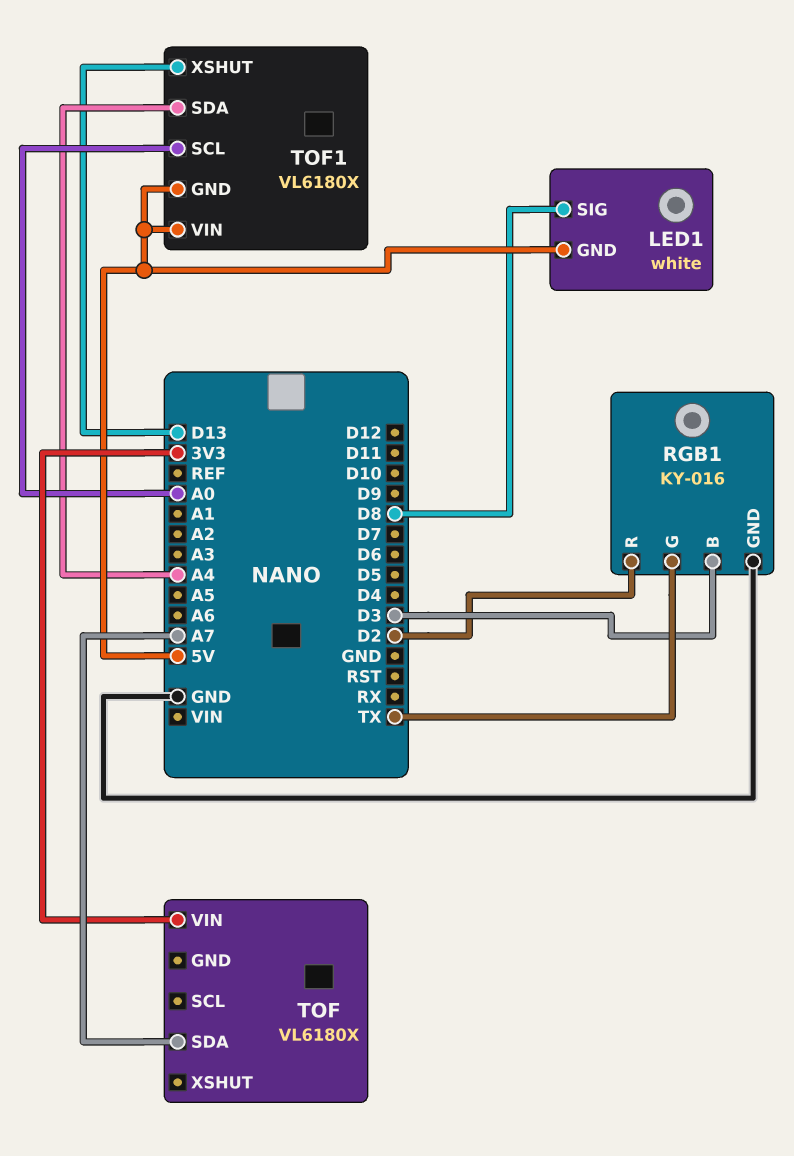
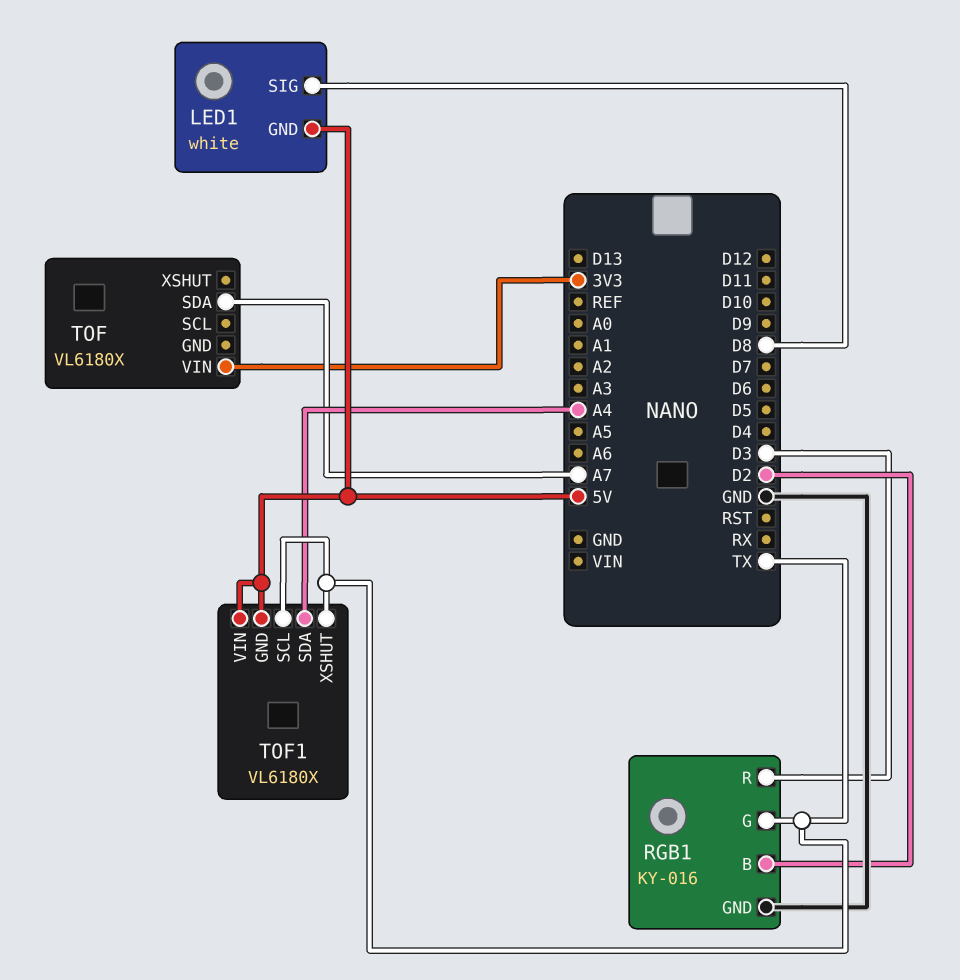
RGB1 pin B: D3 -> D2
RGB1 pin R: D2 -> D3
TOF1 pin SCL: A0 -> TX
TOF1 pin XSHUT: D13 -> TX

